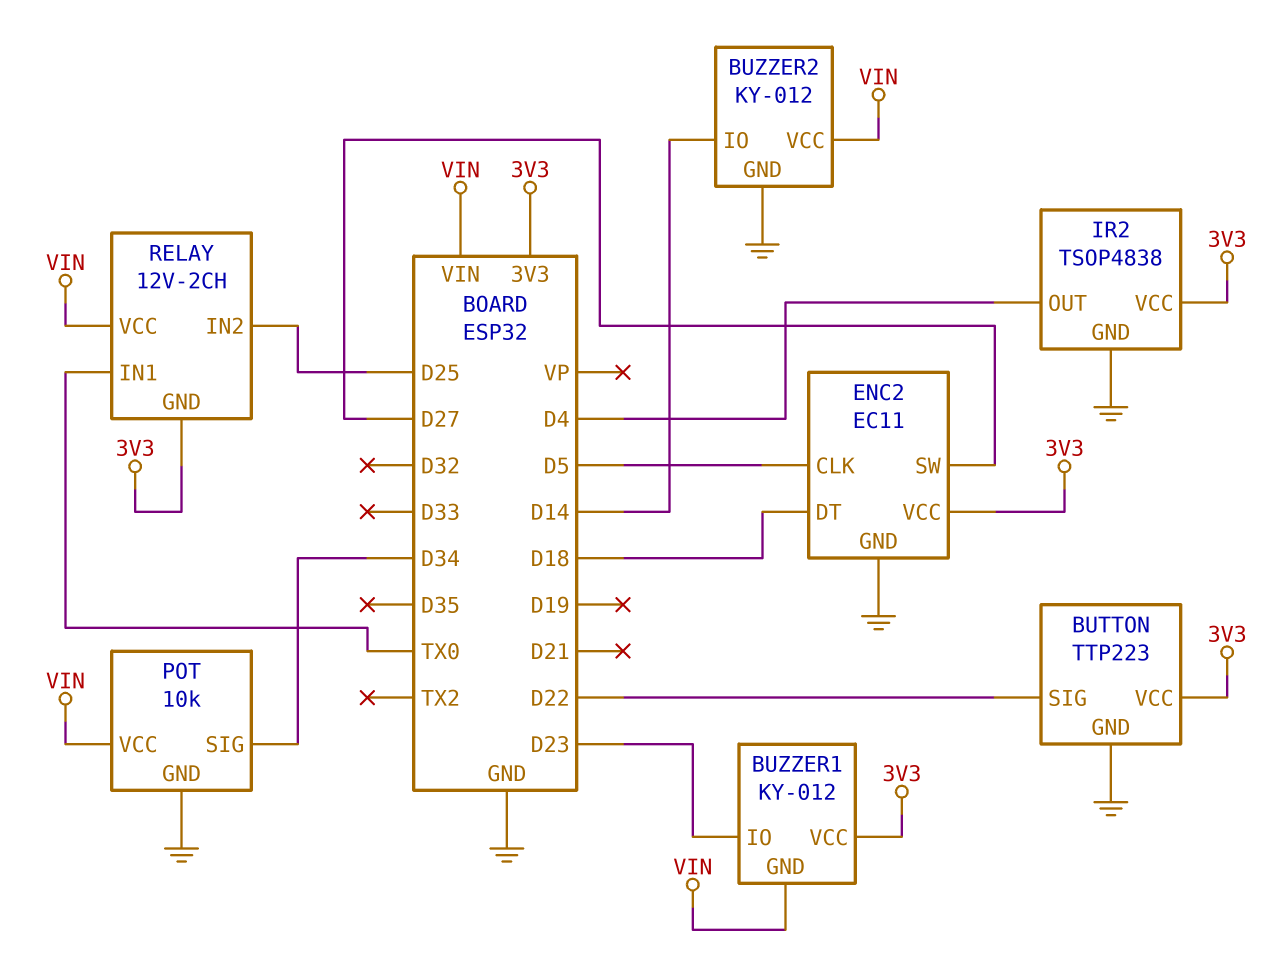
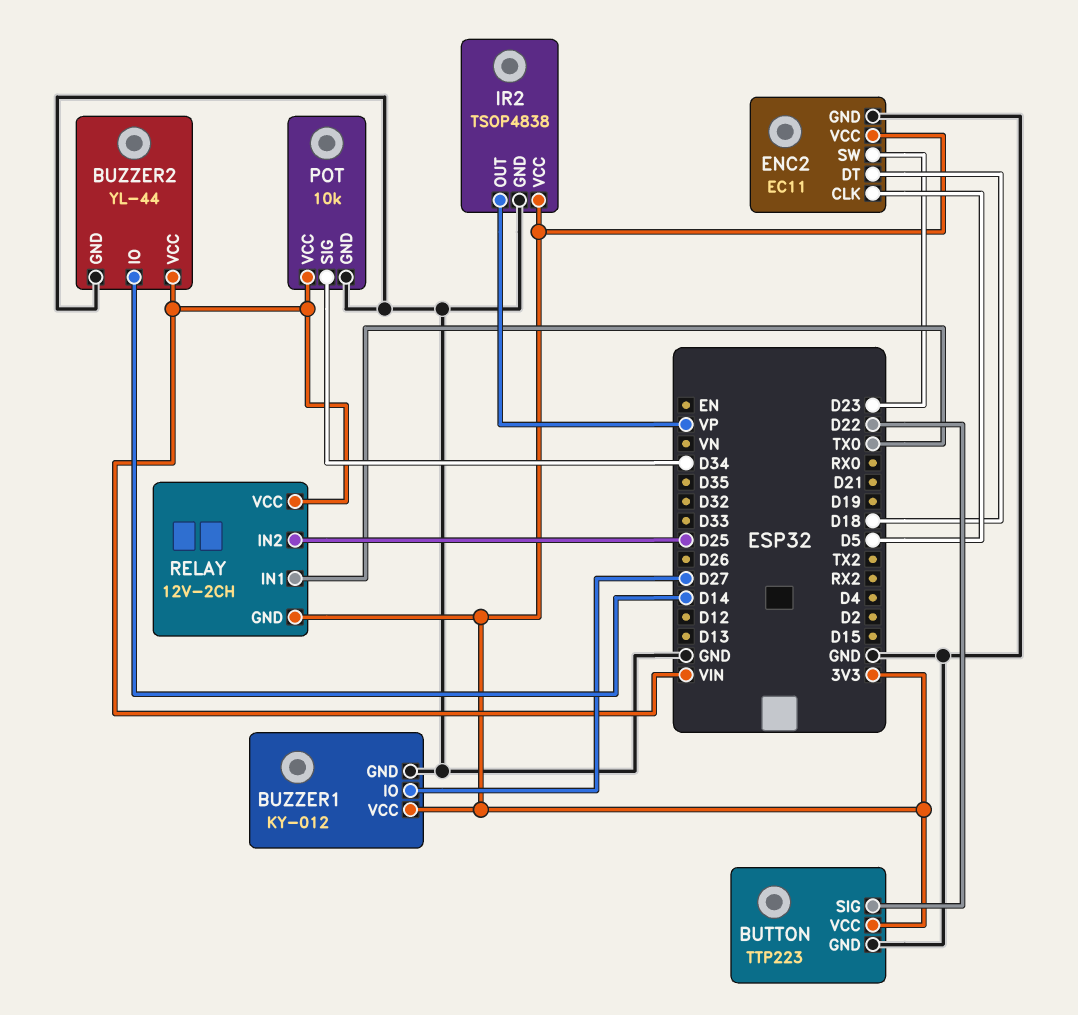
BUZZER1 pin GND: VIN -> GND
BUZZER1 pin IO: D23 -> D27
BUZZER2: KY-012 -> YL-44
ENC2 pin SW: D27 -> D23
IR2 pin OUT: D4 -> VP

